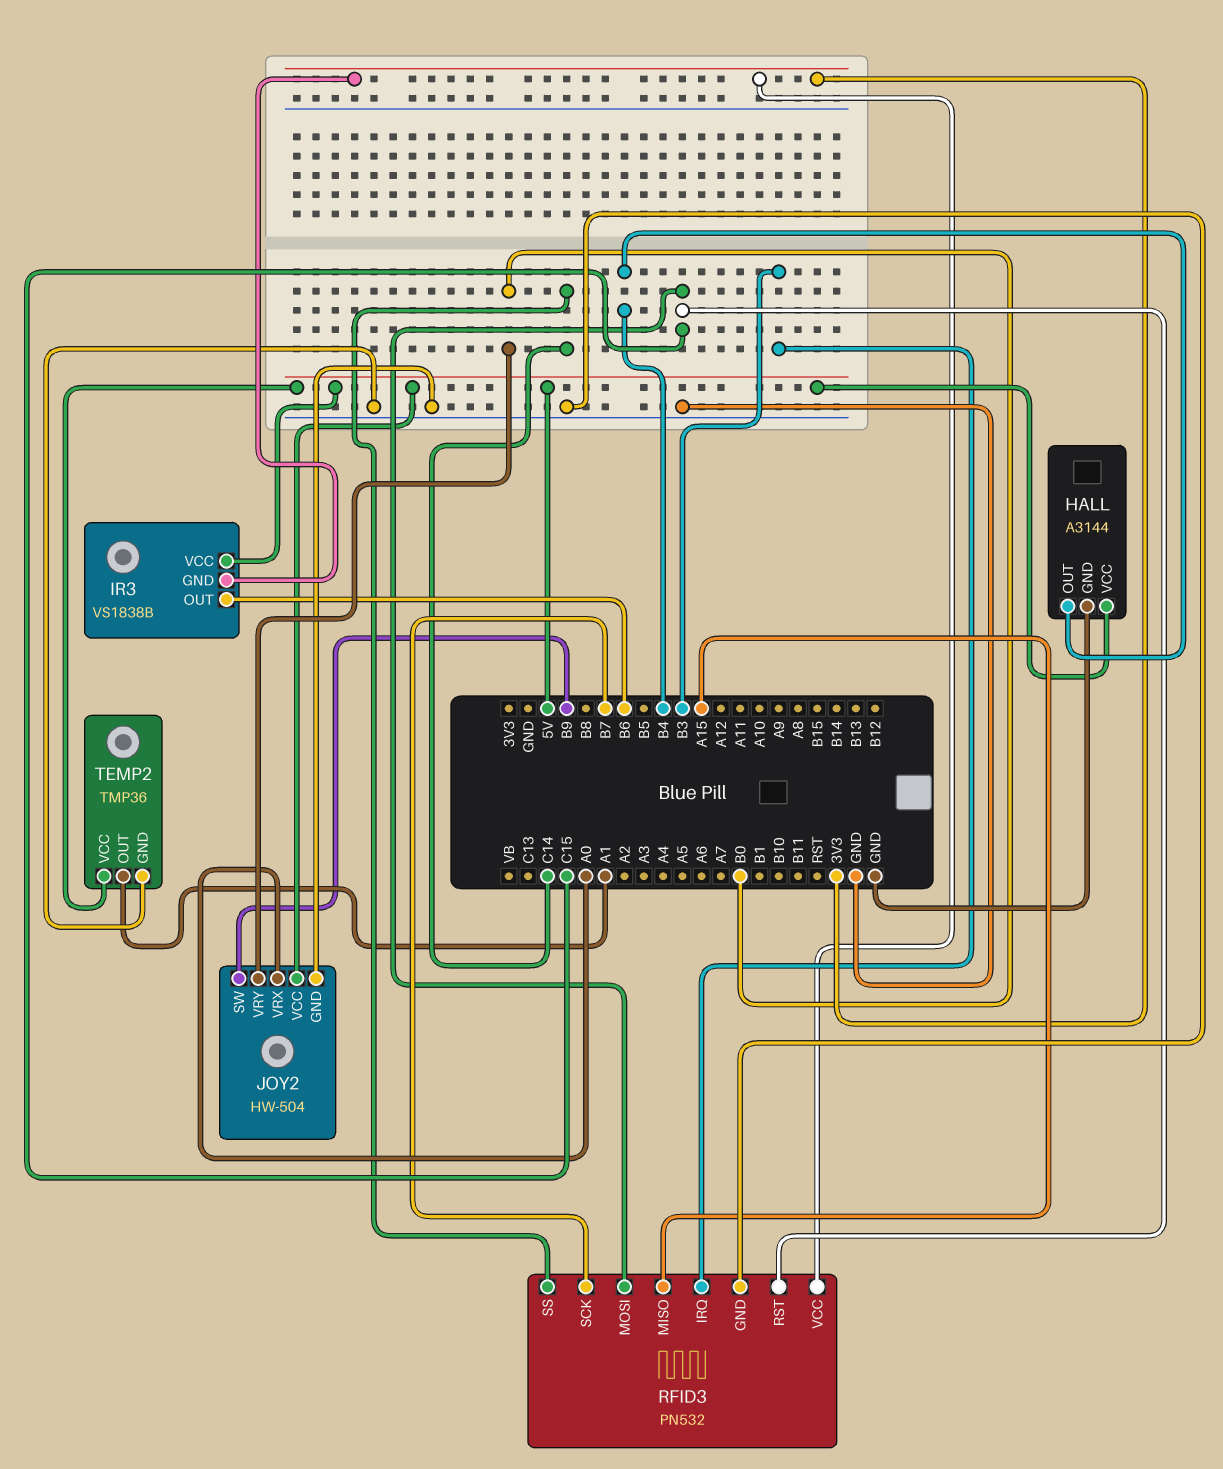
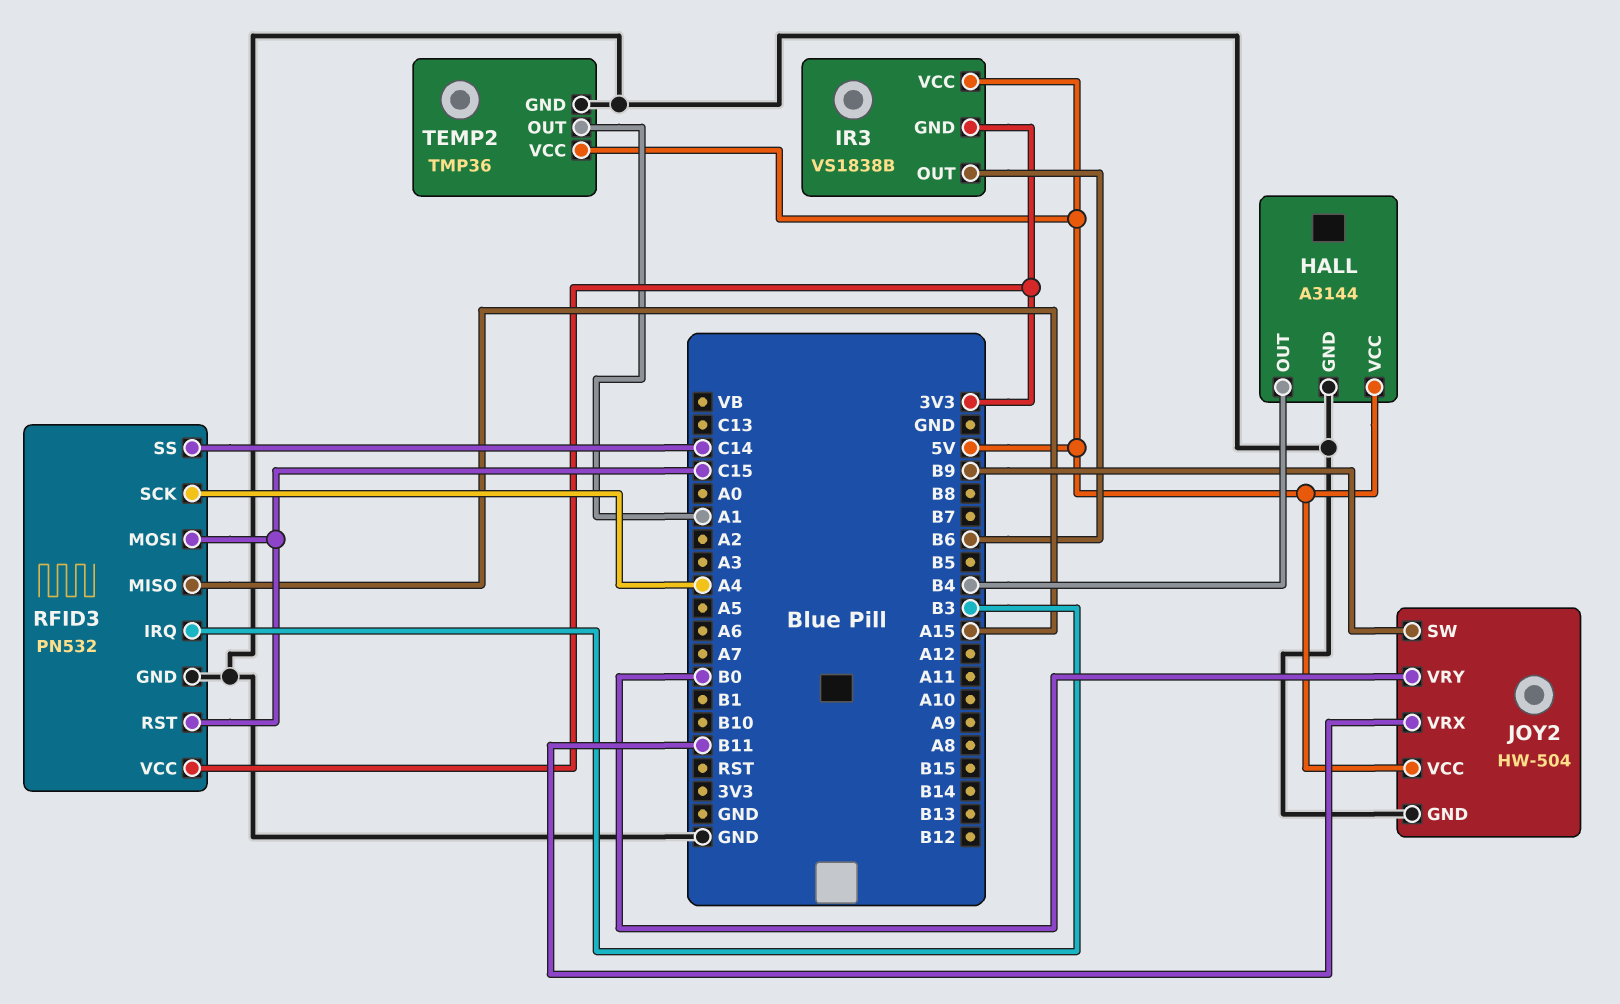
JOY2 pin VRX: A0 -> B11
RFID3 pin SCK: B7 -> A4

